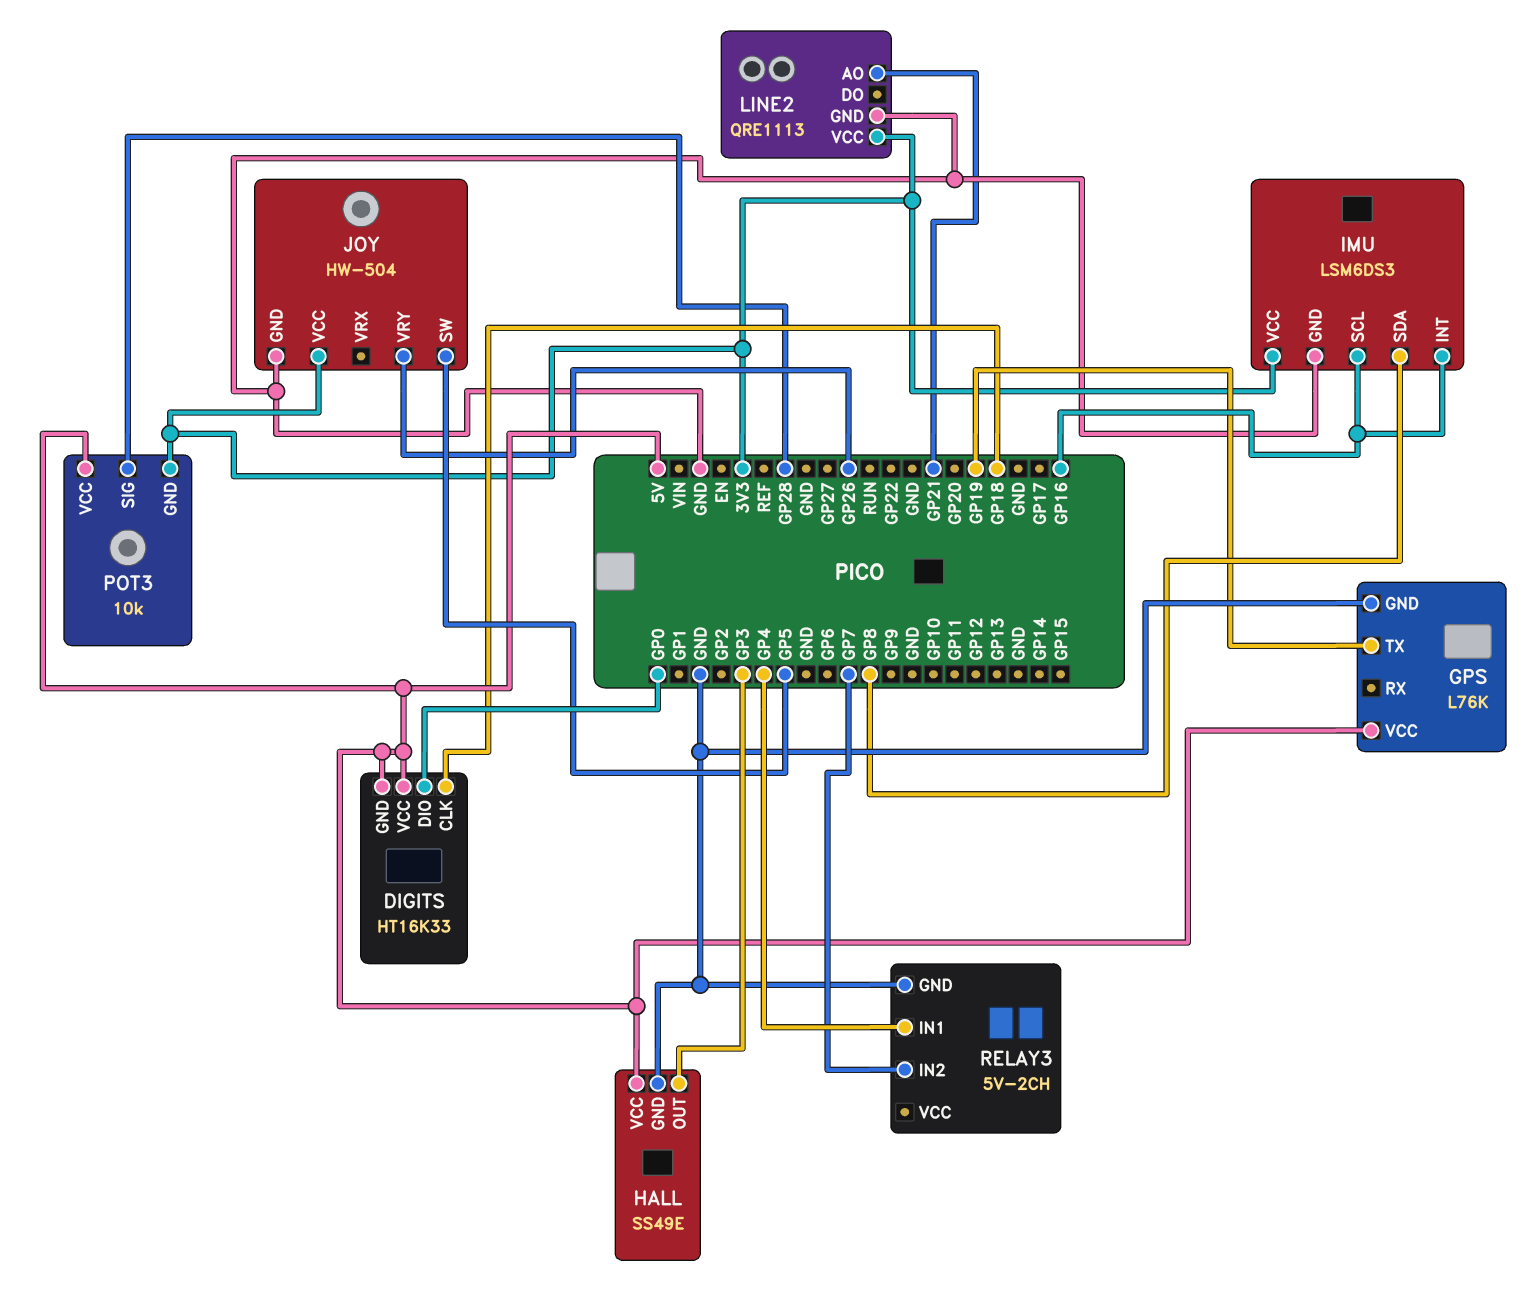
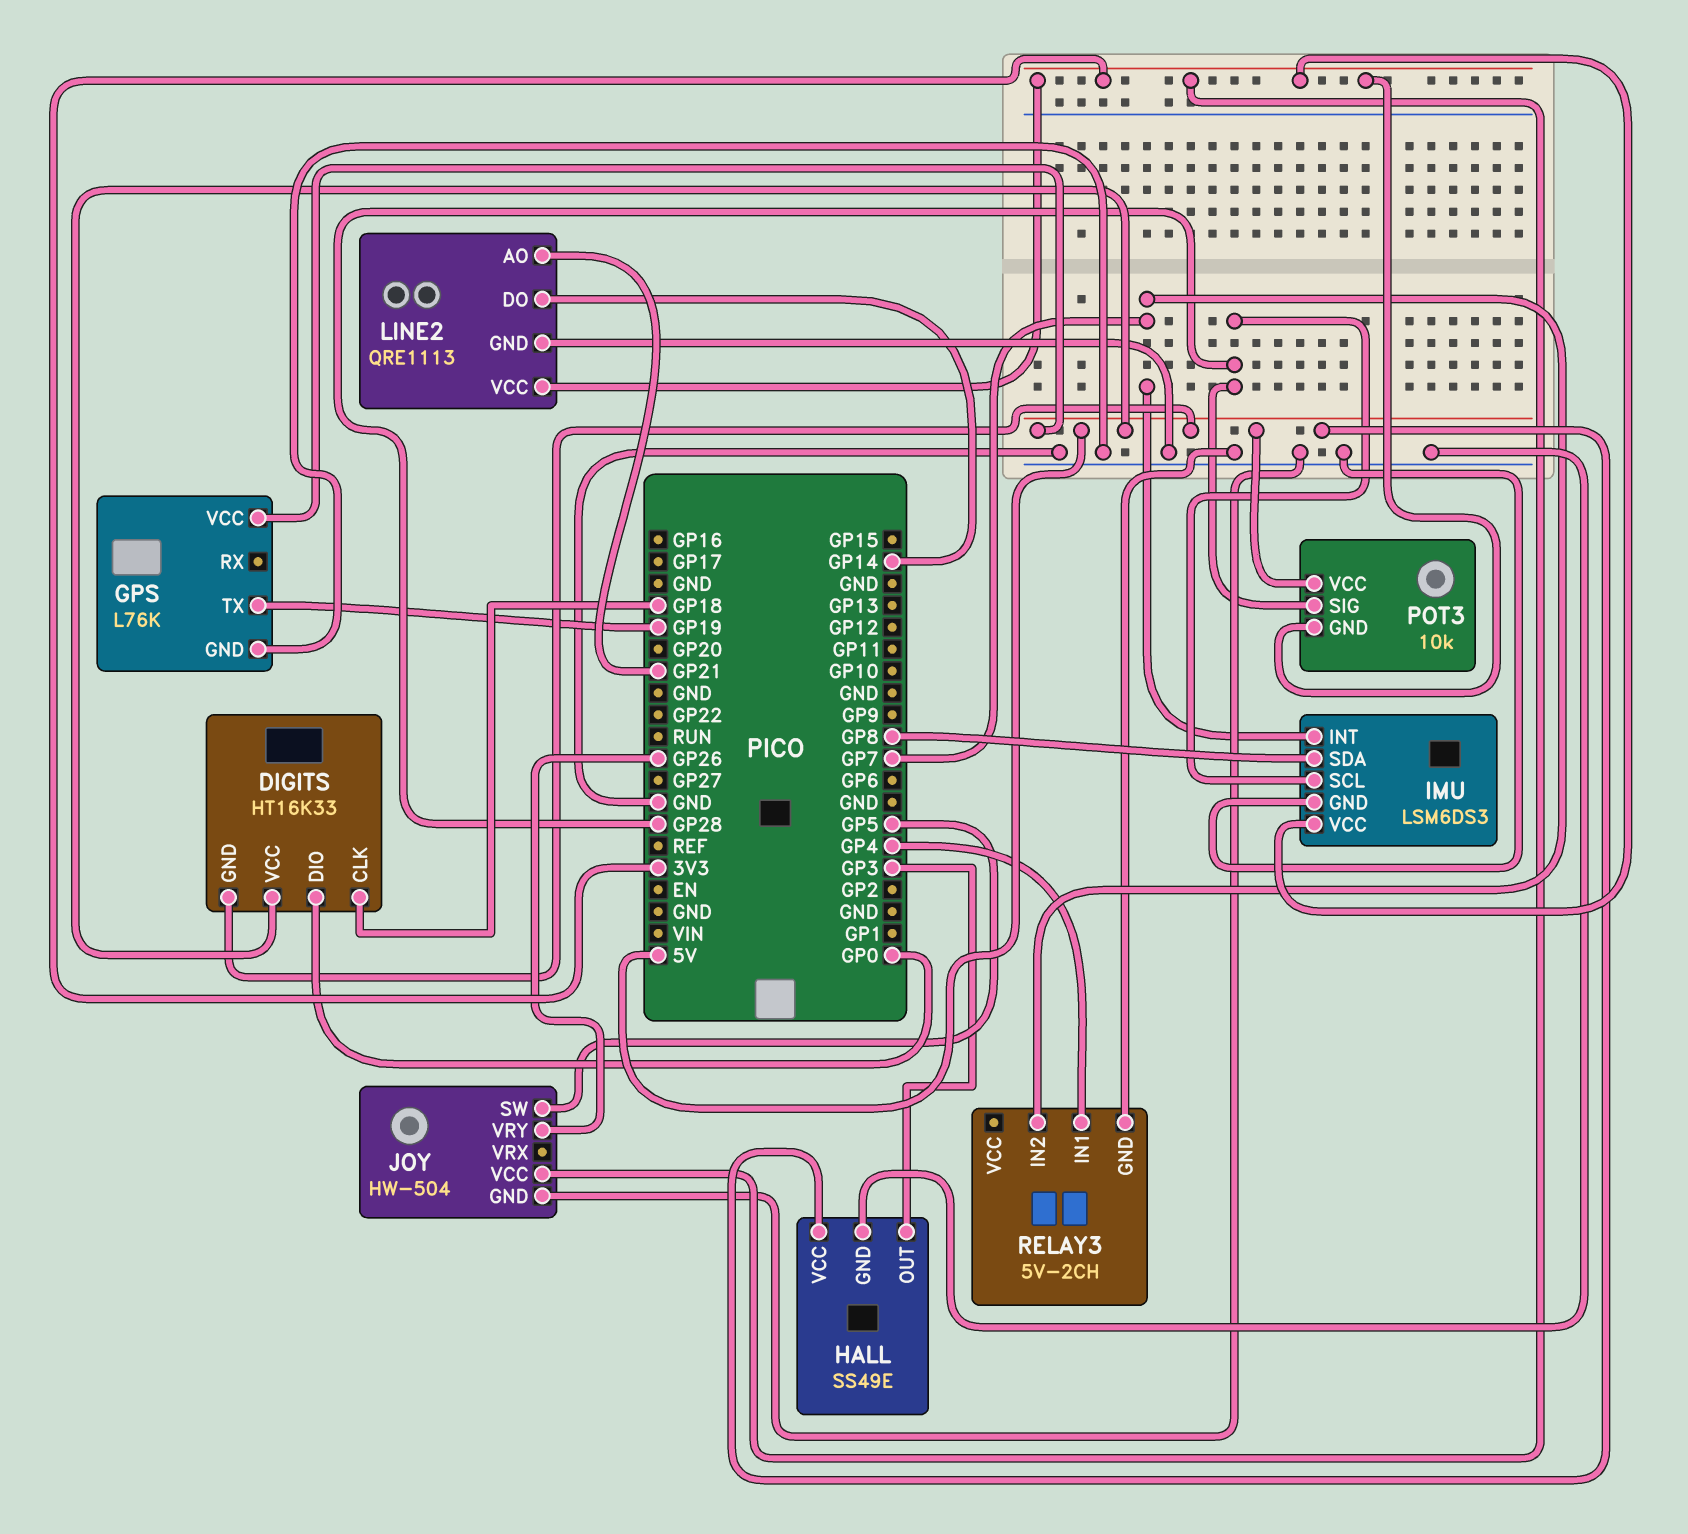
IMU pin INT: GP16 -> GP7
IMU pin SCL: GP16 -> GP28
LINE2 pin DO: none -> GP14

